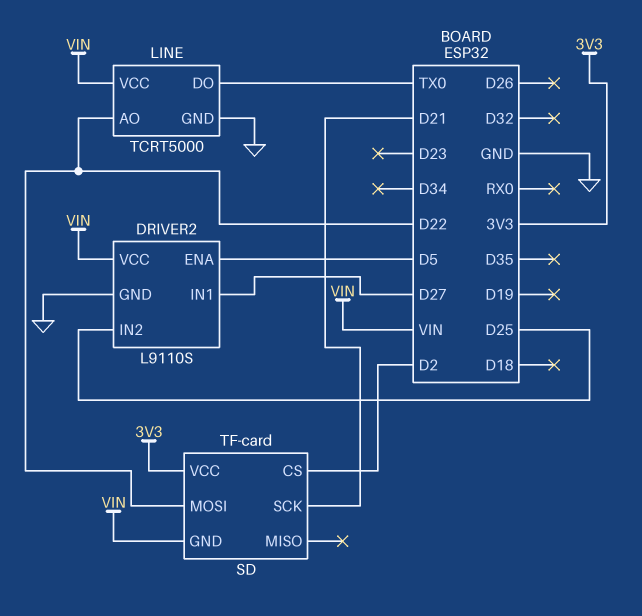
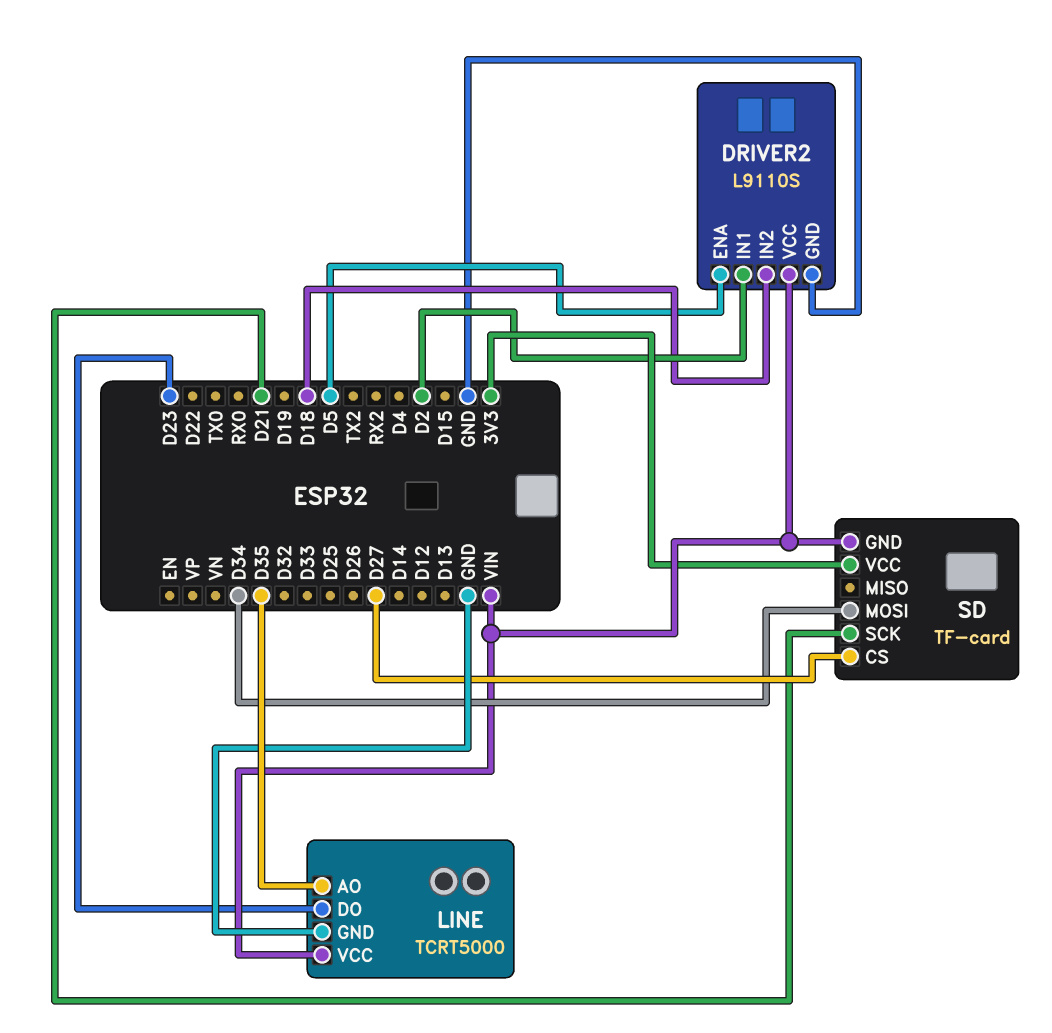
DRIVER2 pin IN1: D27 -> D2
DRIVER2 pin IN2: D25 -> D18
LINE pin AO: D22 -> D35
LINE pin DO: TX0 -> D23
SD pin CS: D2 -> D27
SD pin MOSI: D22 -> D34

